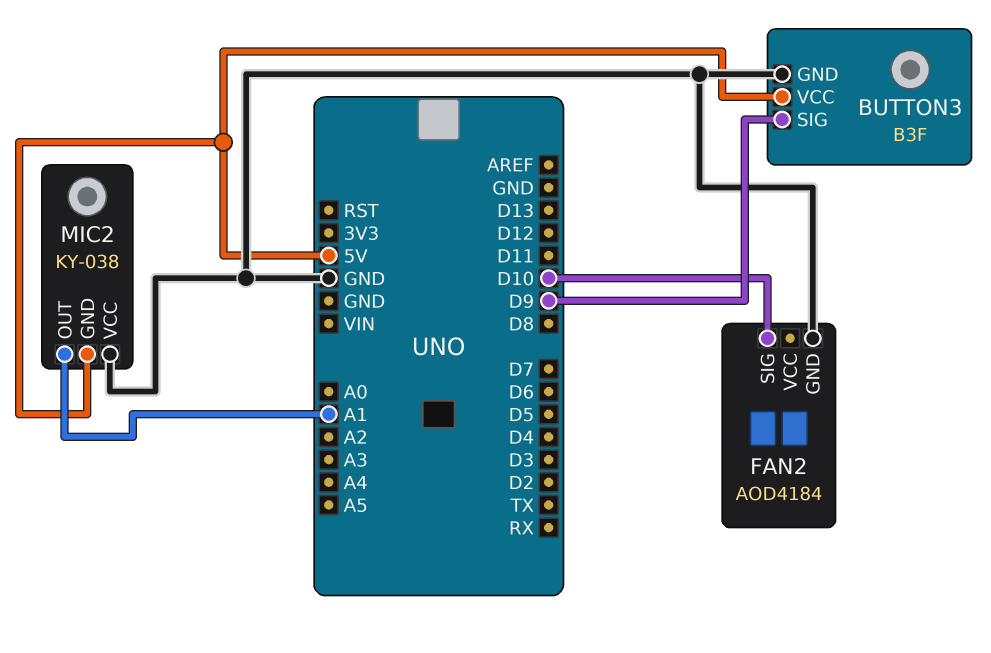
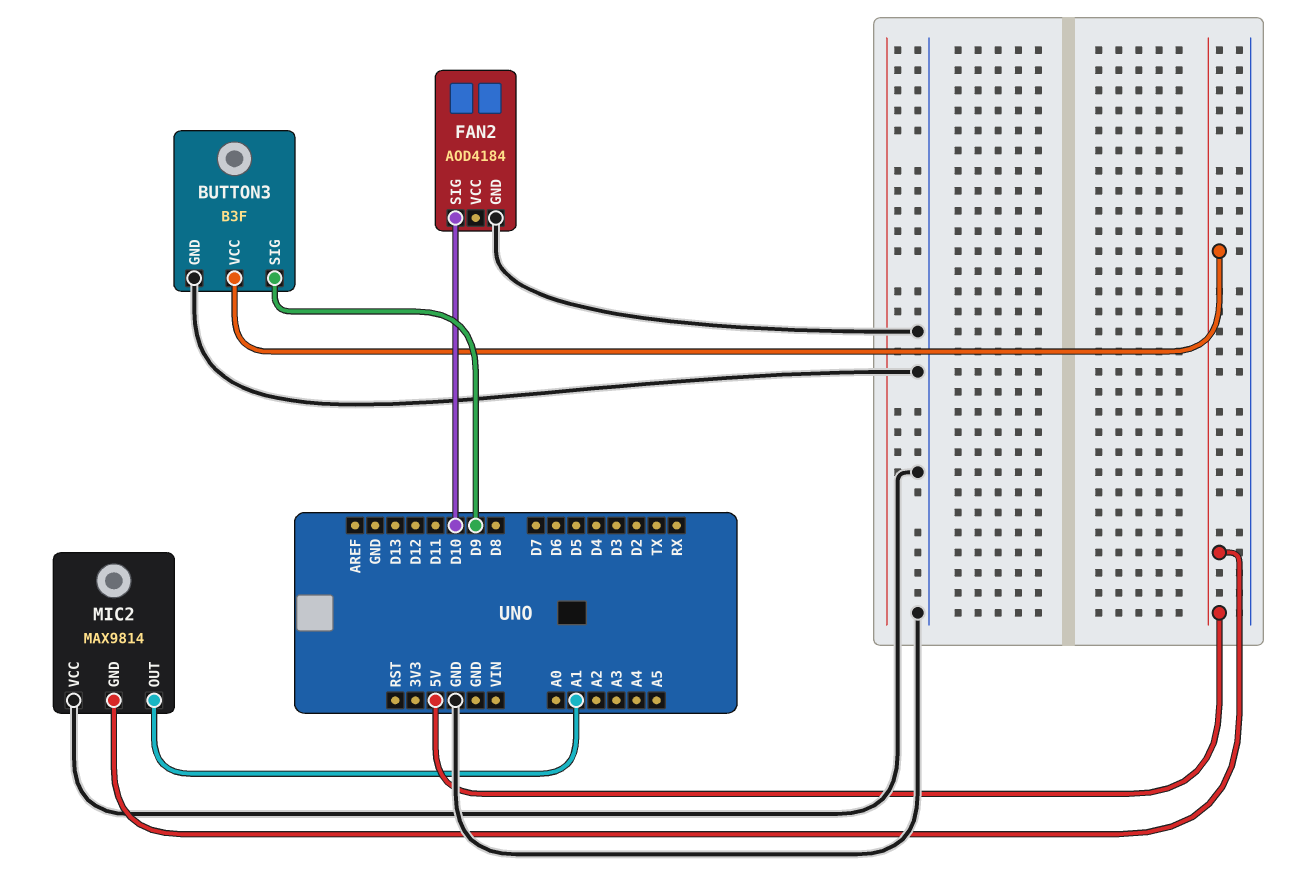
MIC2: KY-038 -> MAX9814

